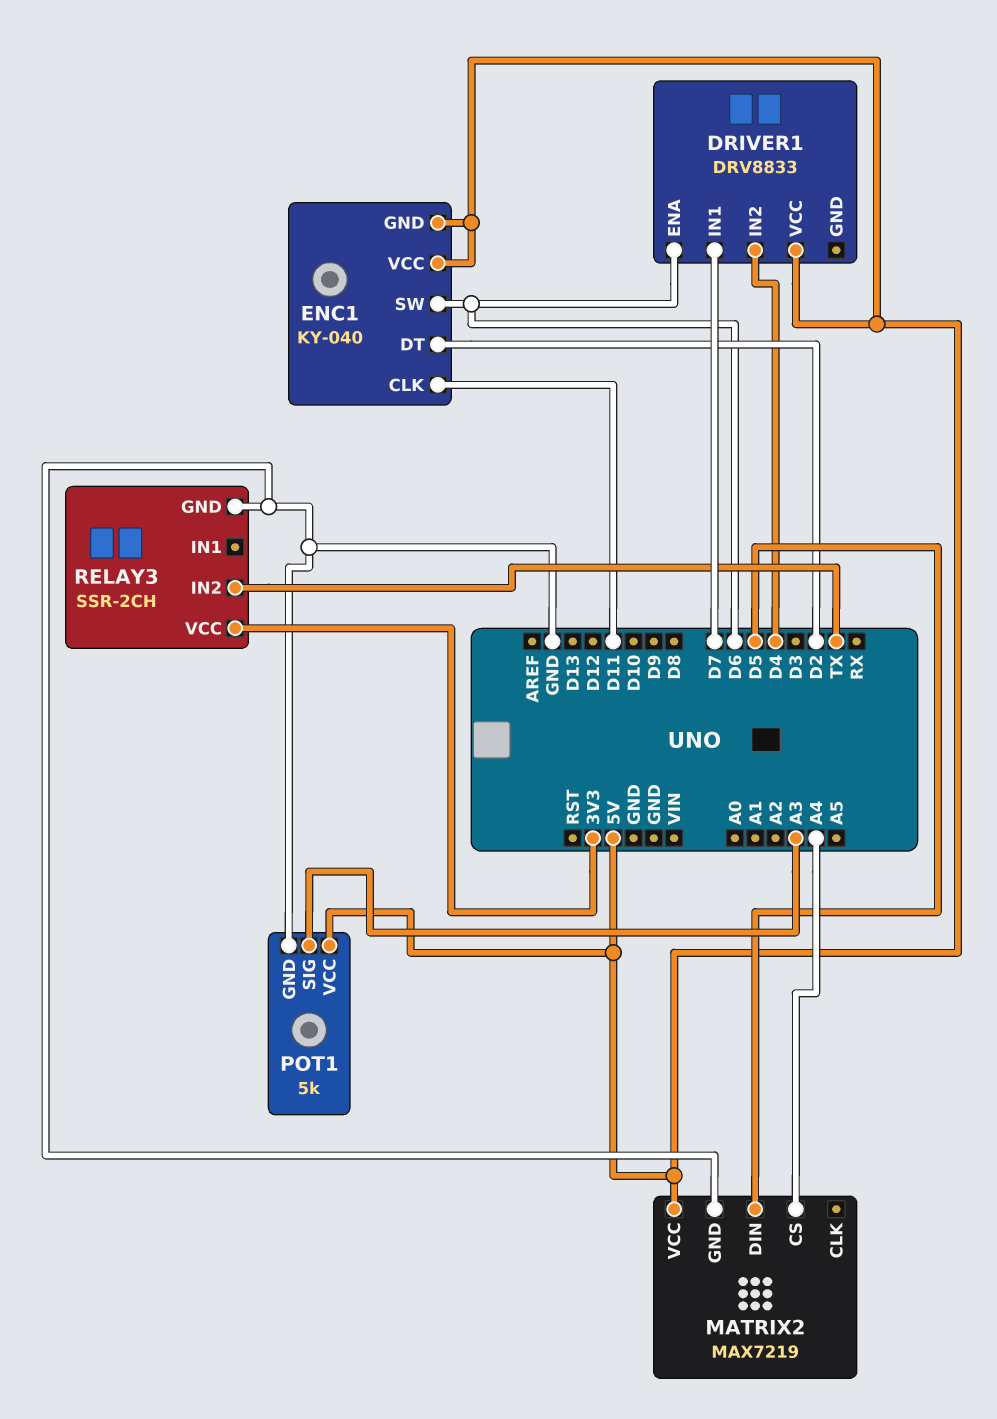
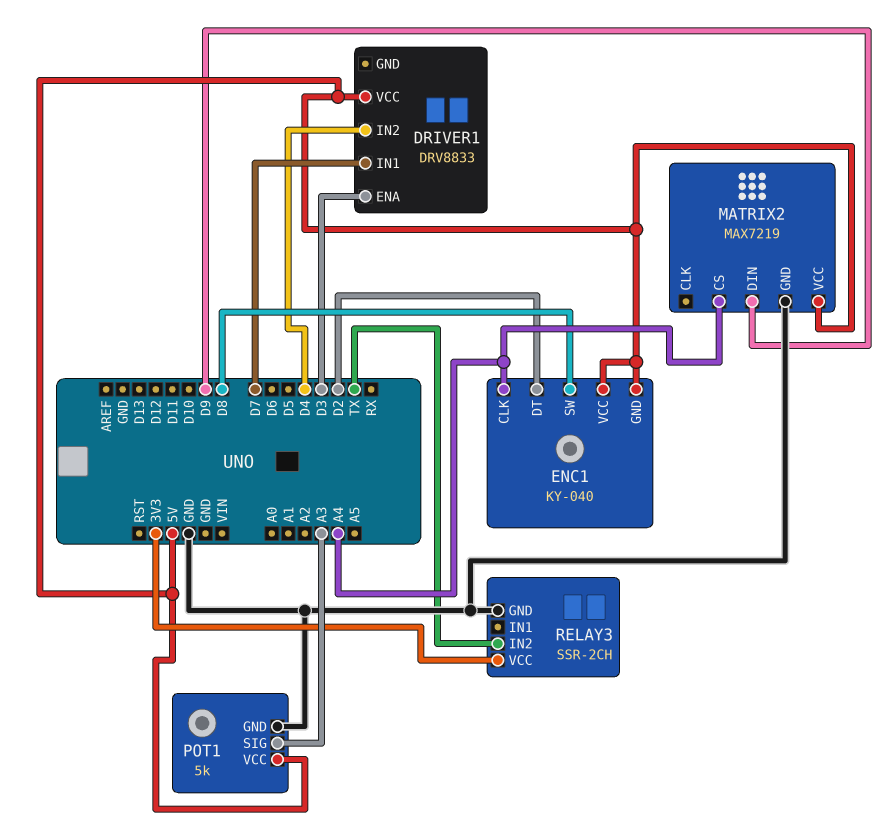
DRIVER1 pin ENA: D6 -> D3
ENC1 pin CLK: D11 -> A4
ENC1 pin SW: D6 -> D8
MATRIX2 pin DIN: D5 -> D9

